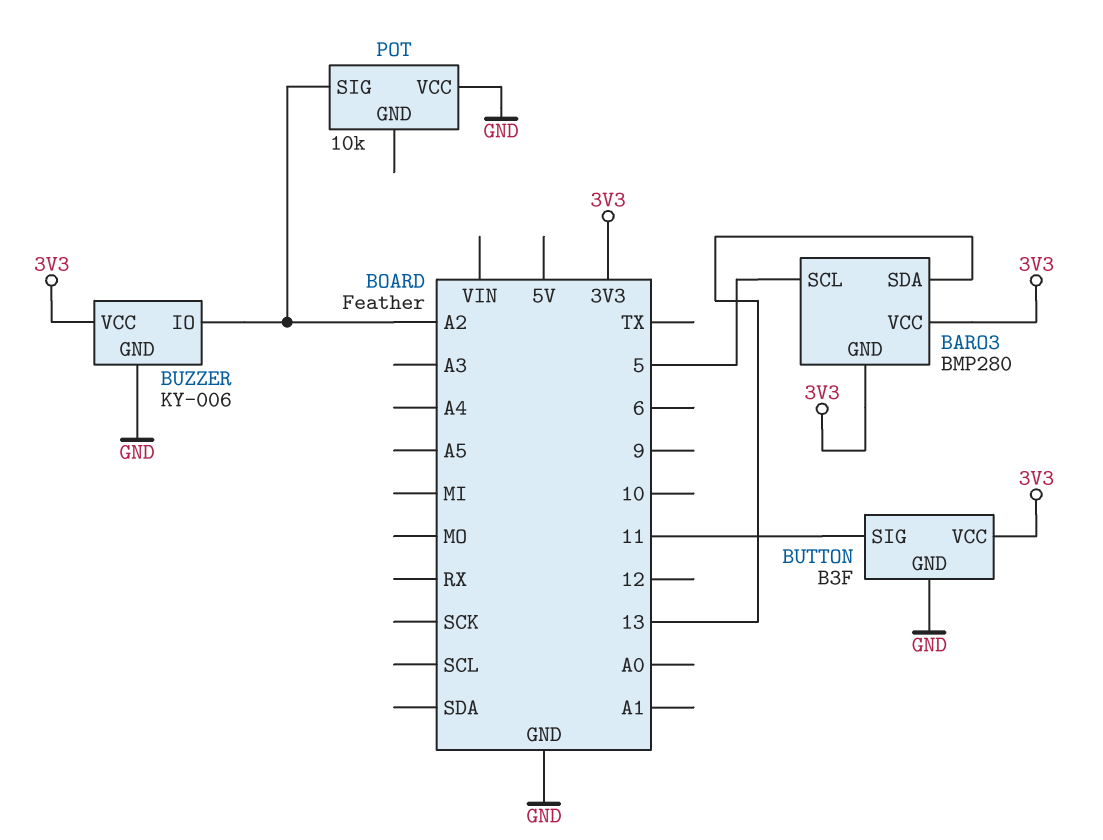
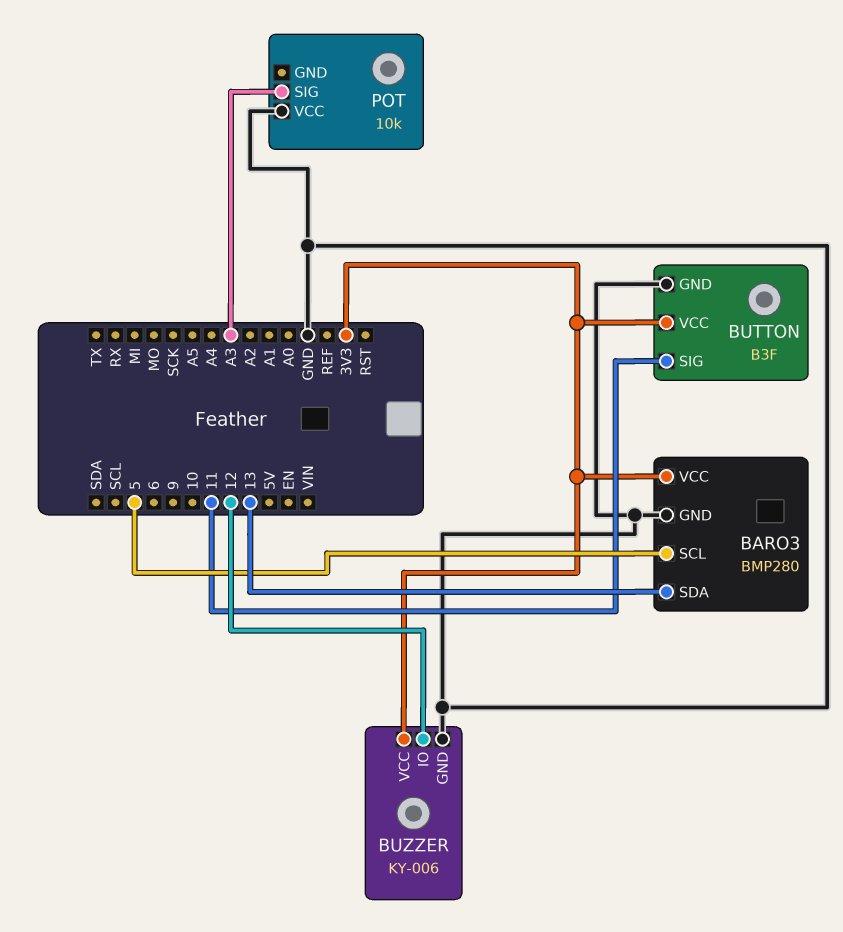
BARO3 pin GND: 3V3 -> GND
BUZZER pin IO: A2 -> 12
POT pin SIG: A2 -> A3

